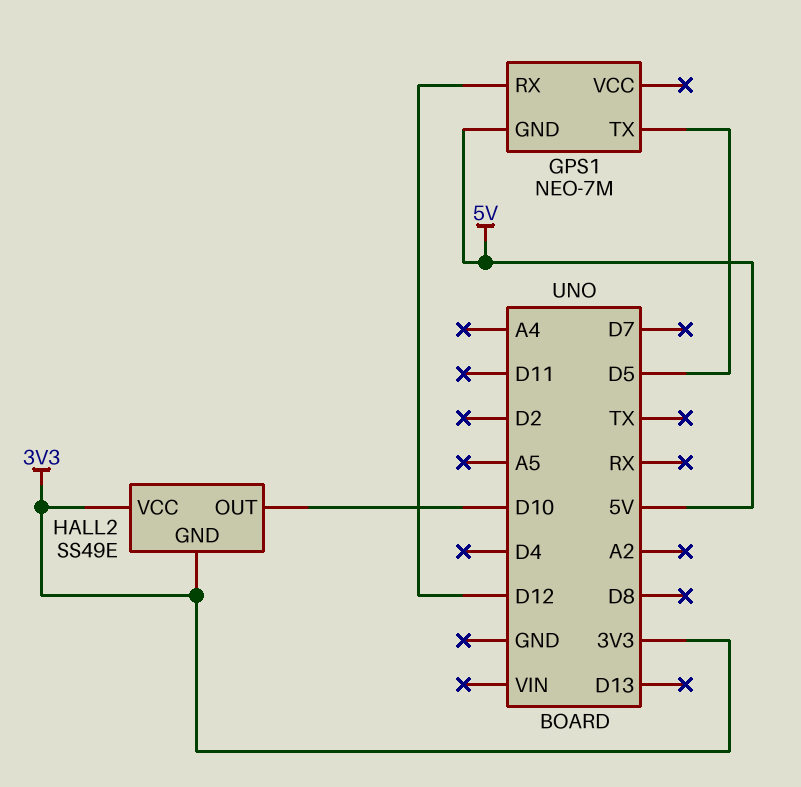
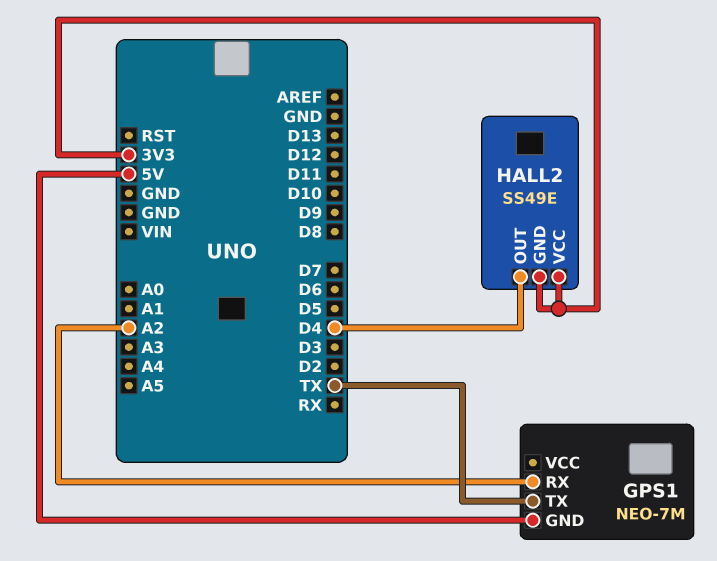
GPS1 pin RX: D12 -> A2
GPS1 pin TX: D5 -> TX
HALL2 pin OUT: D10 -> D4

